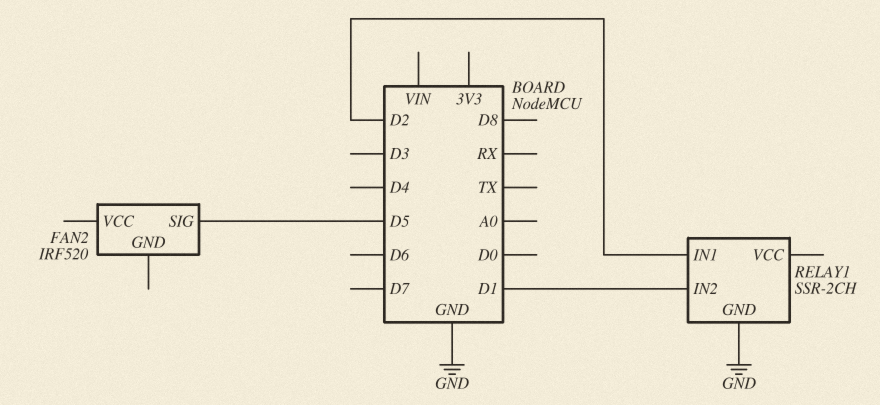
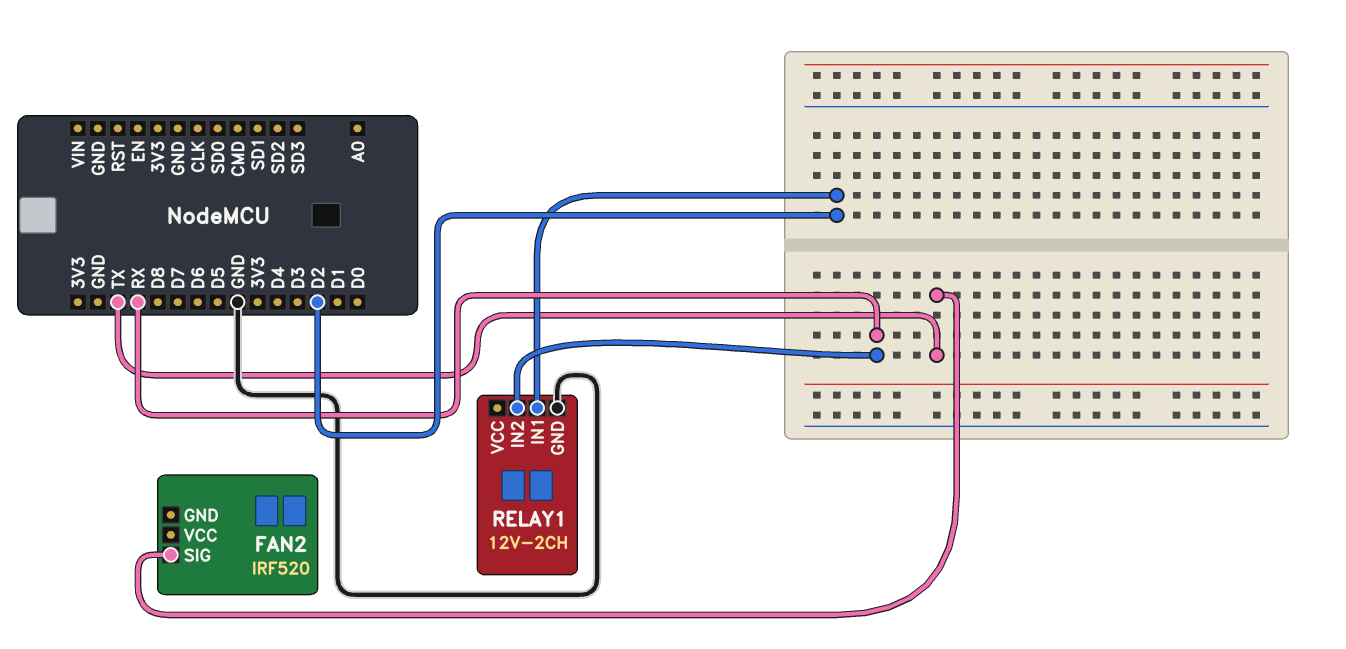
FAN2 pin SIG: D5 -> TX
RELAY1: SSR-2CH -> 12V-2CH
RELAY1 pin IN2: D1 -> RX

